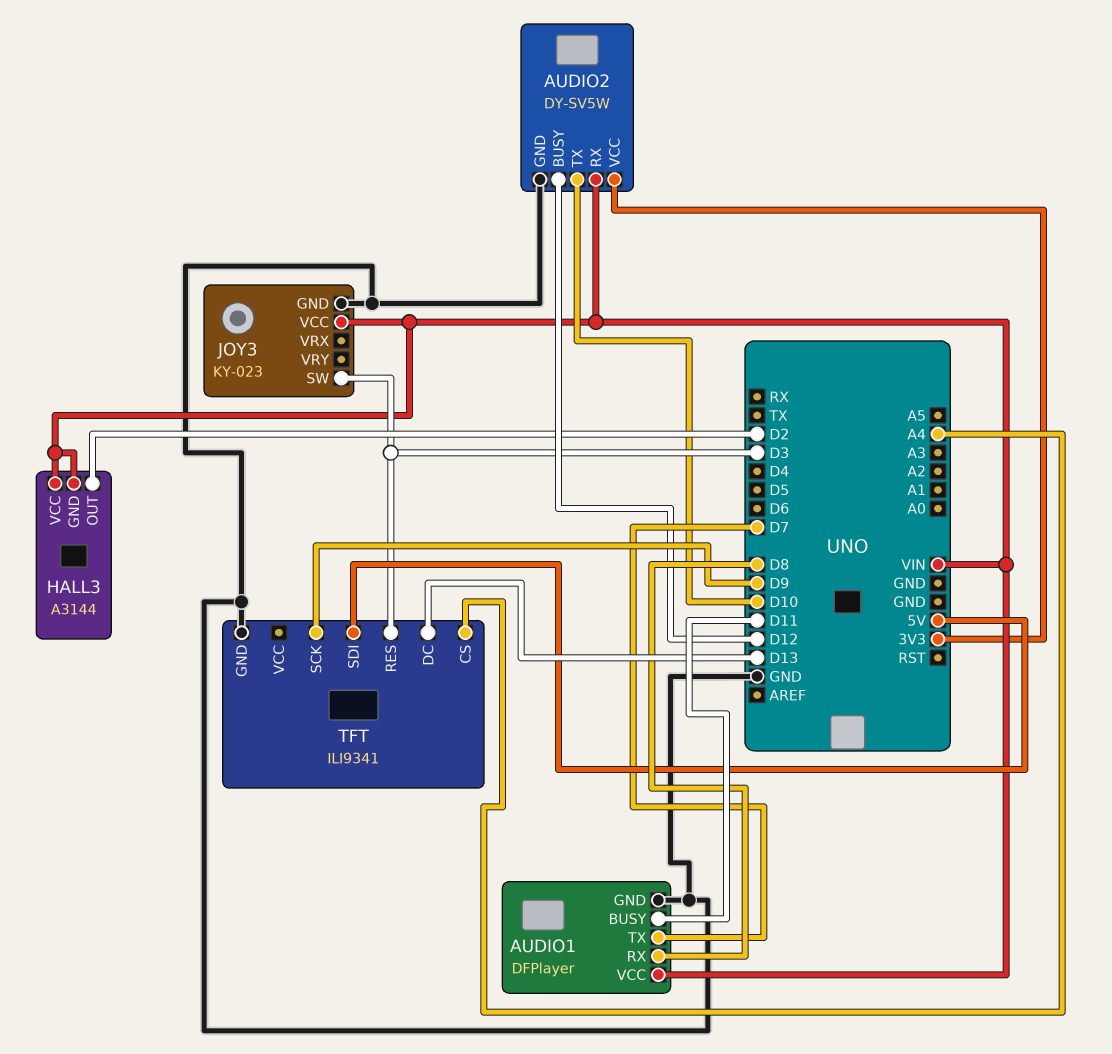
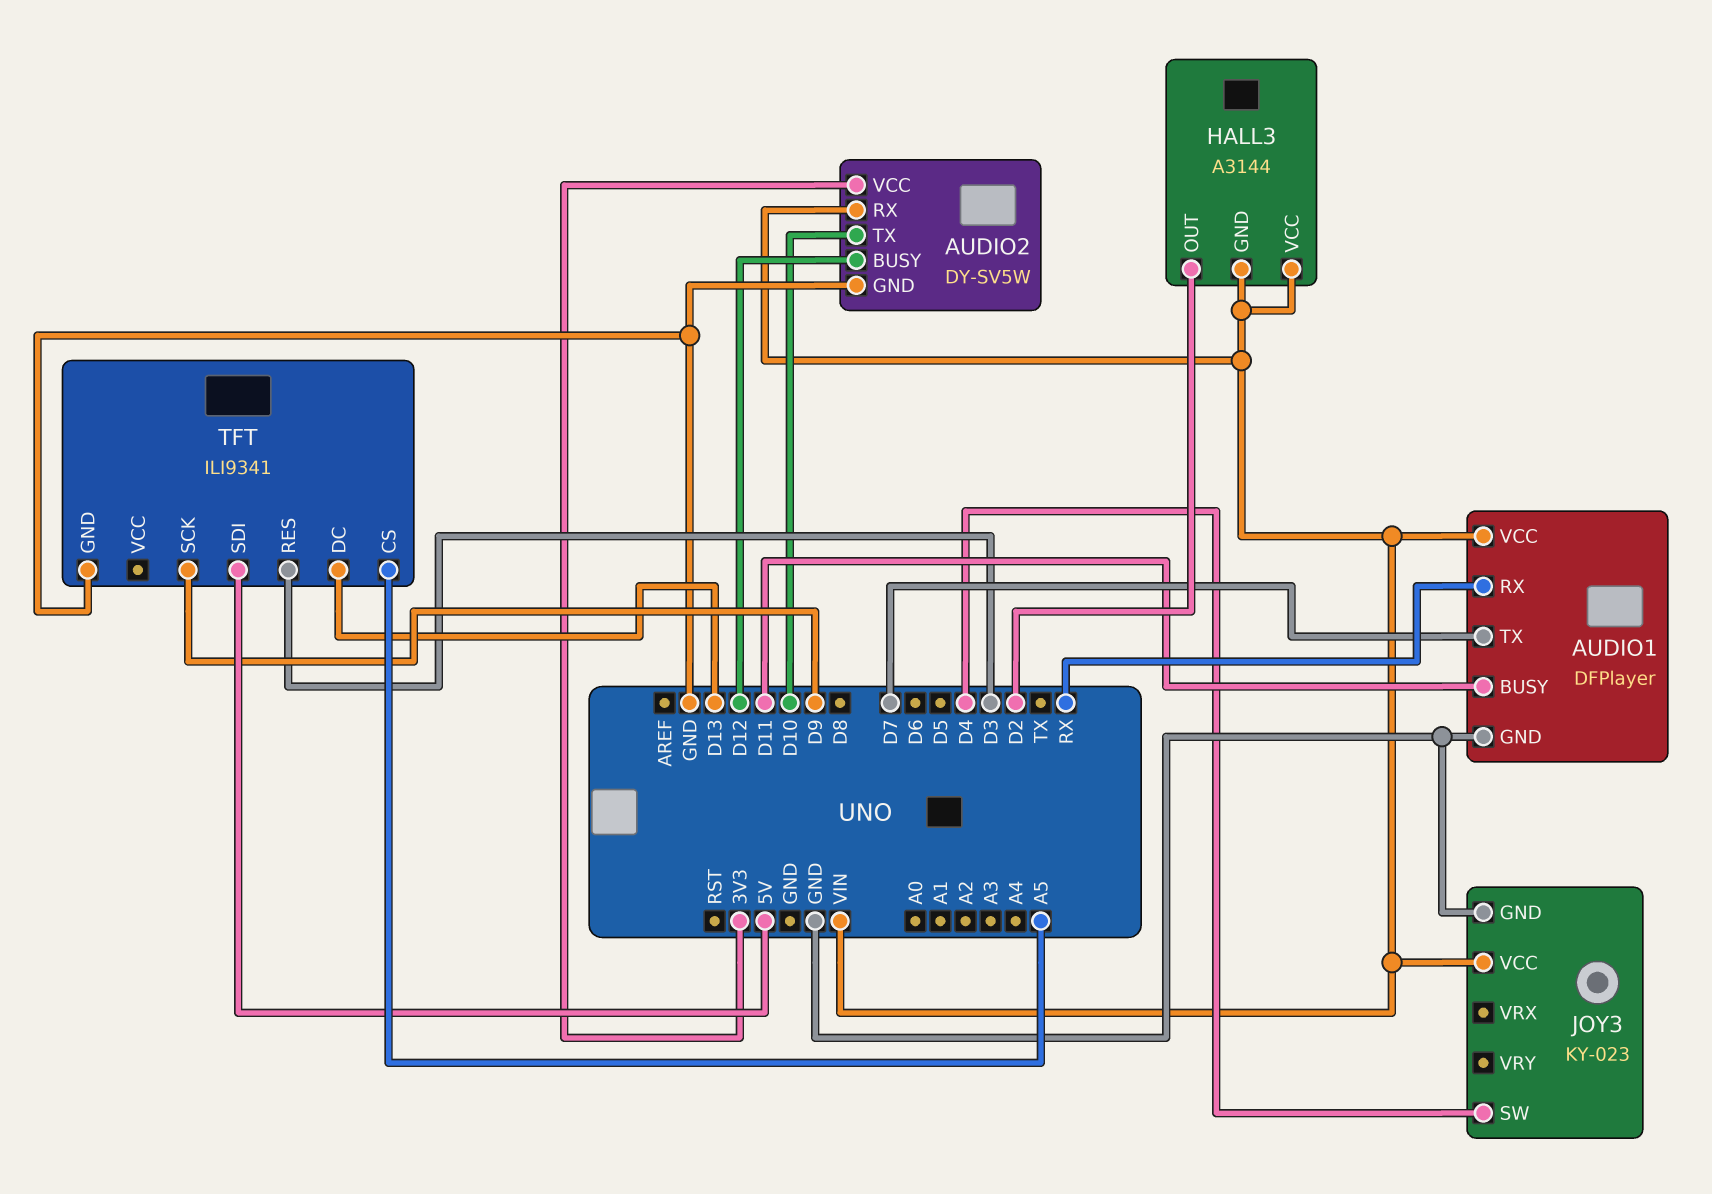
AUDIO1 pin RX: D8 -> RX
JOY3 pin SW: D3 -> D4
TFT pin CS: A4 -> A5

